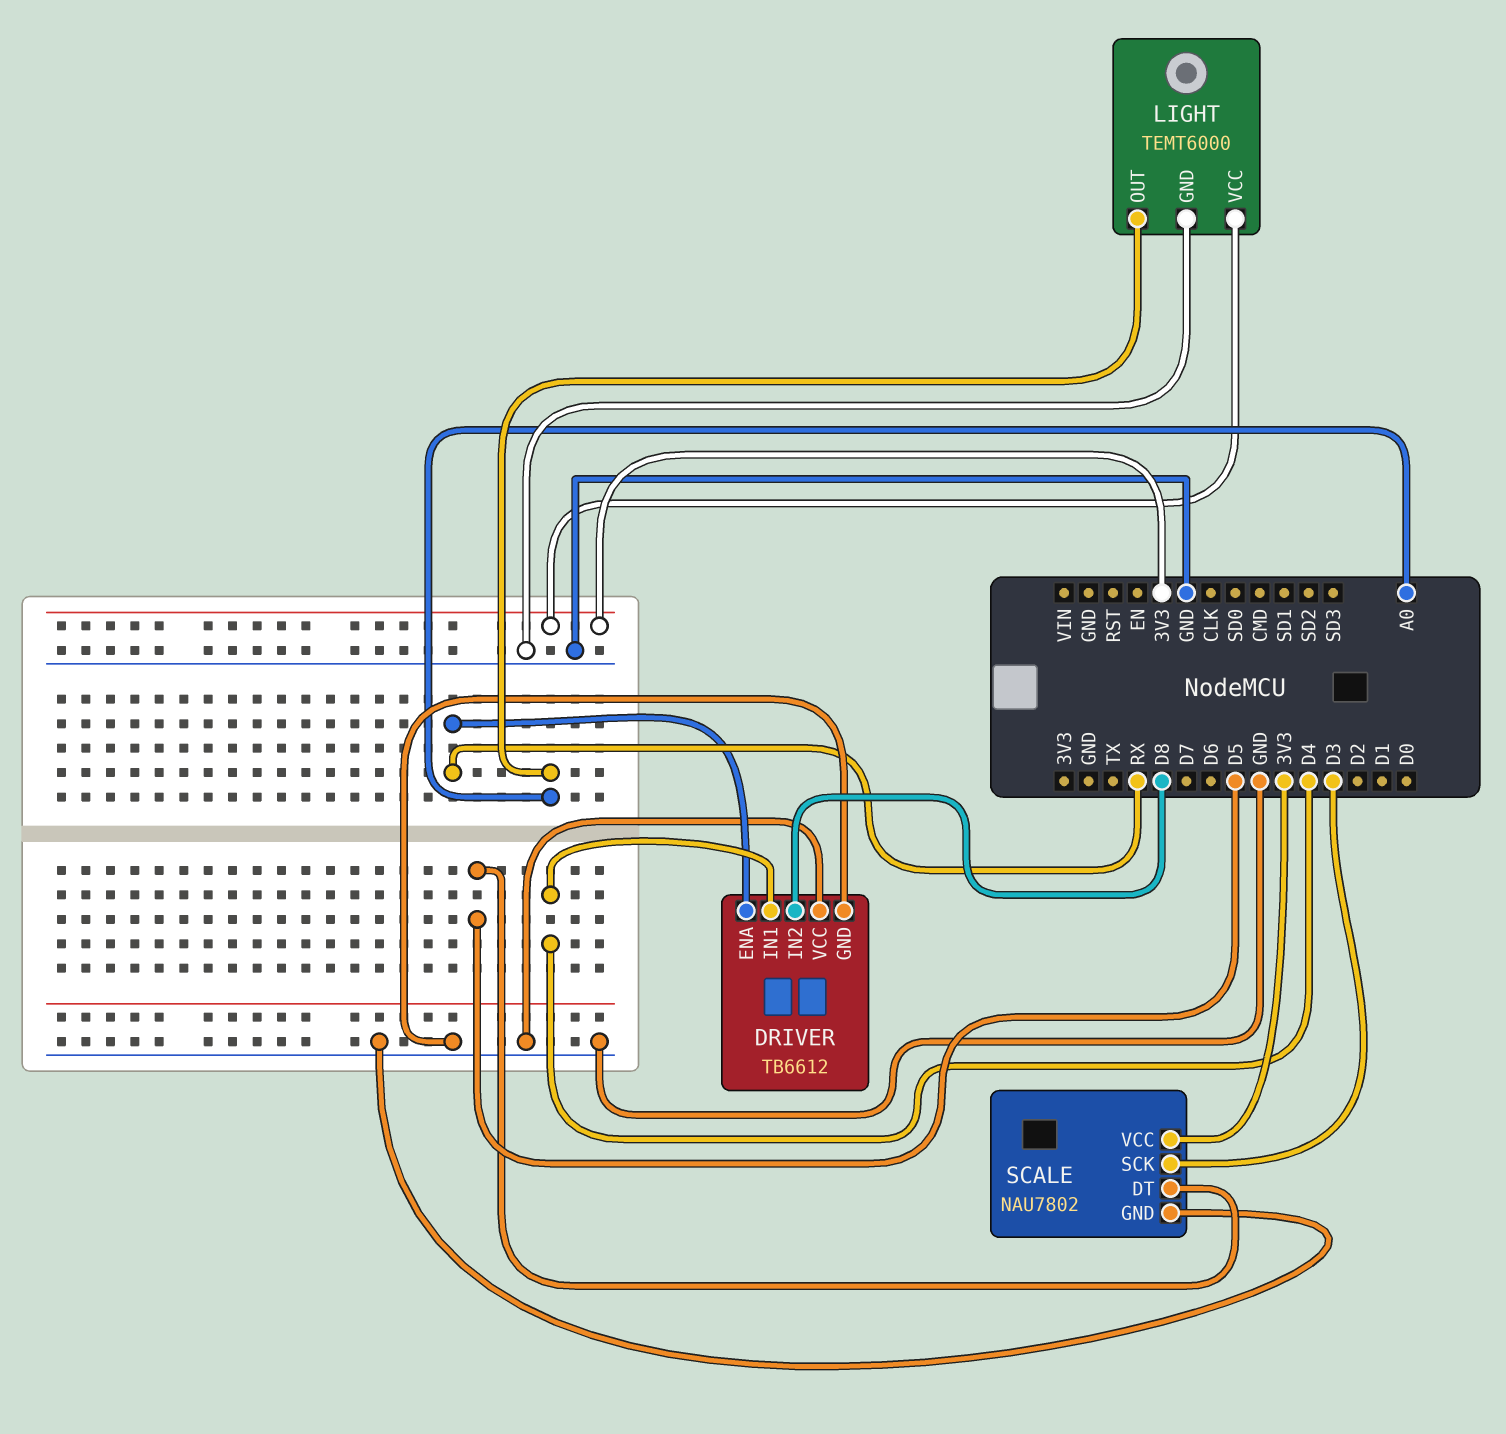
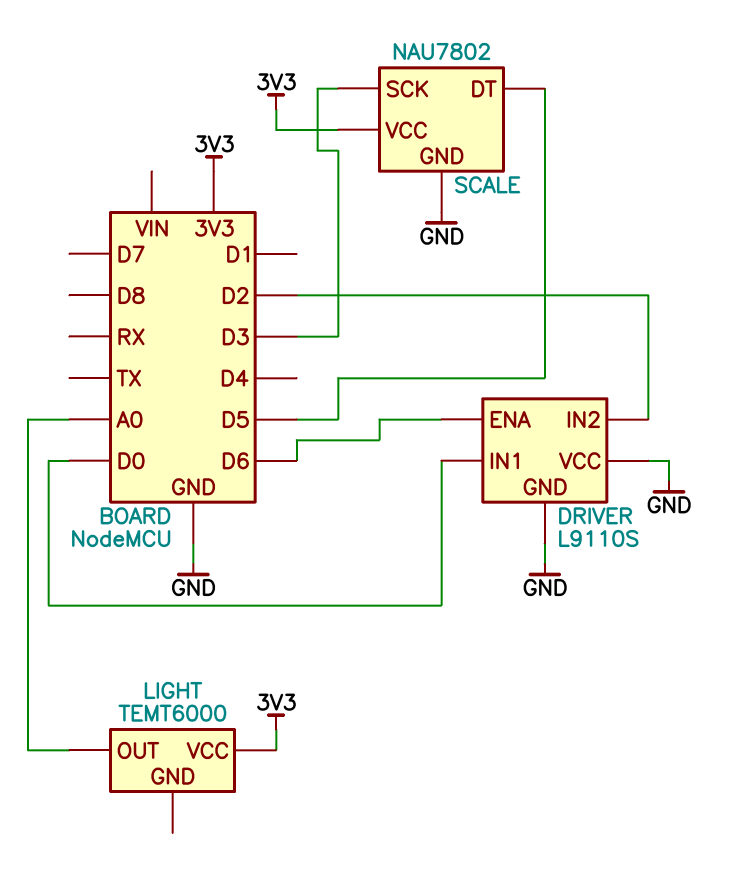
DRIVER: TB6612 -> L9110S
DRIVER pin ENA: RX -> D6
DRIVER pin IN1: D4 -> D0
DRIVER pin IN2: D8 -> D2
LIGHT pin GND: GND -> none

